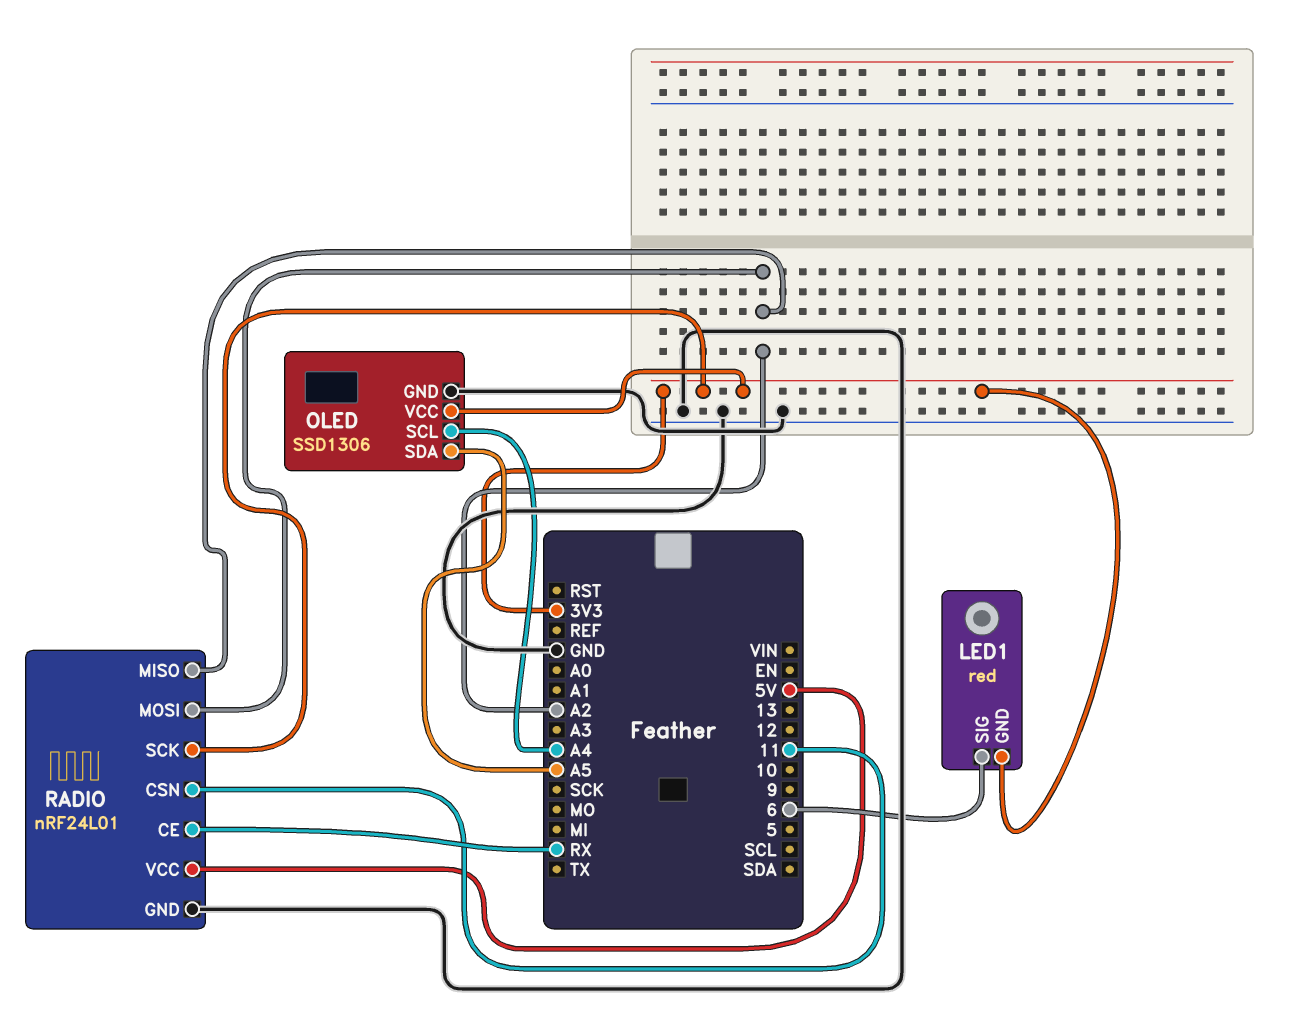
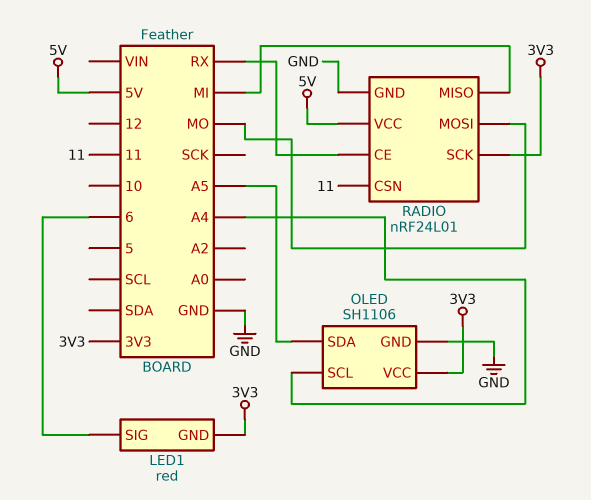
OLED: SSD1306 -> SH1106
RADIO pin MISO: A2 -> MI
RADIO pin MOSI: A2 -> MO

